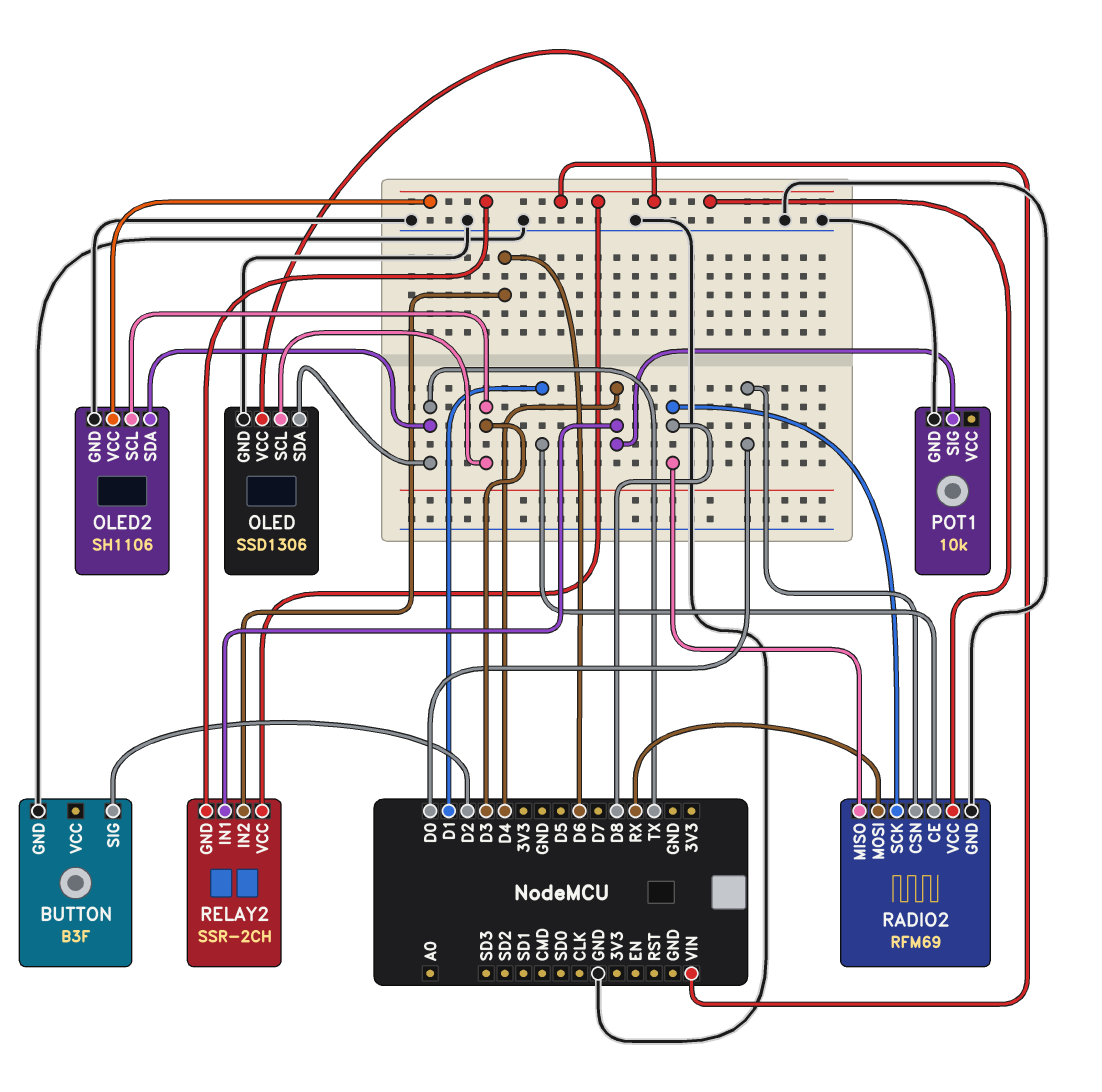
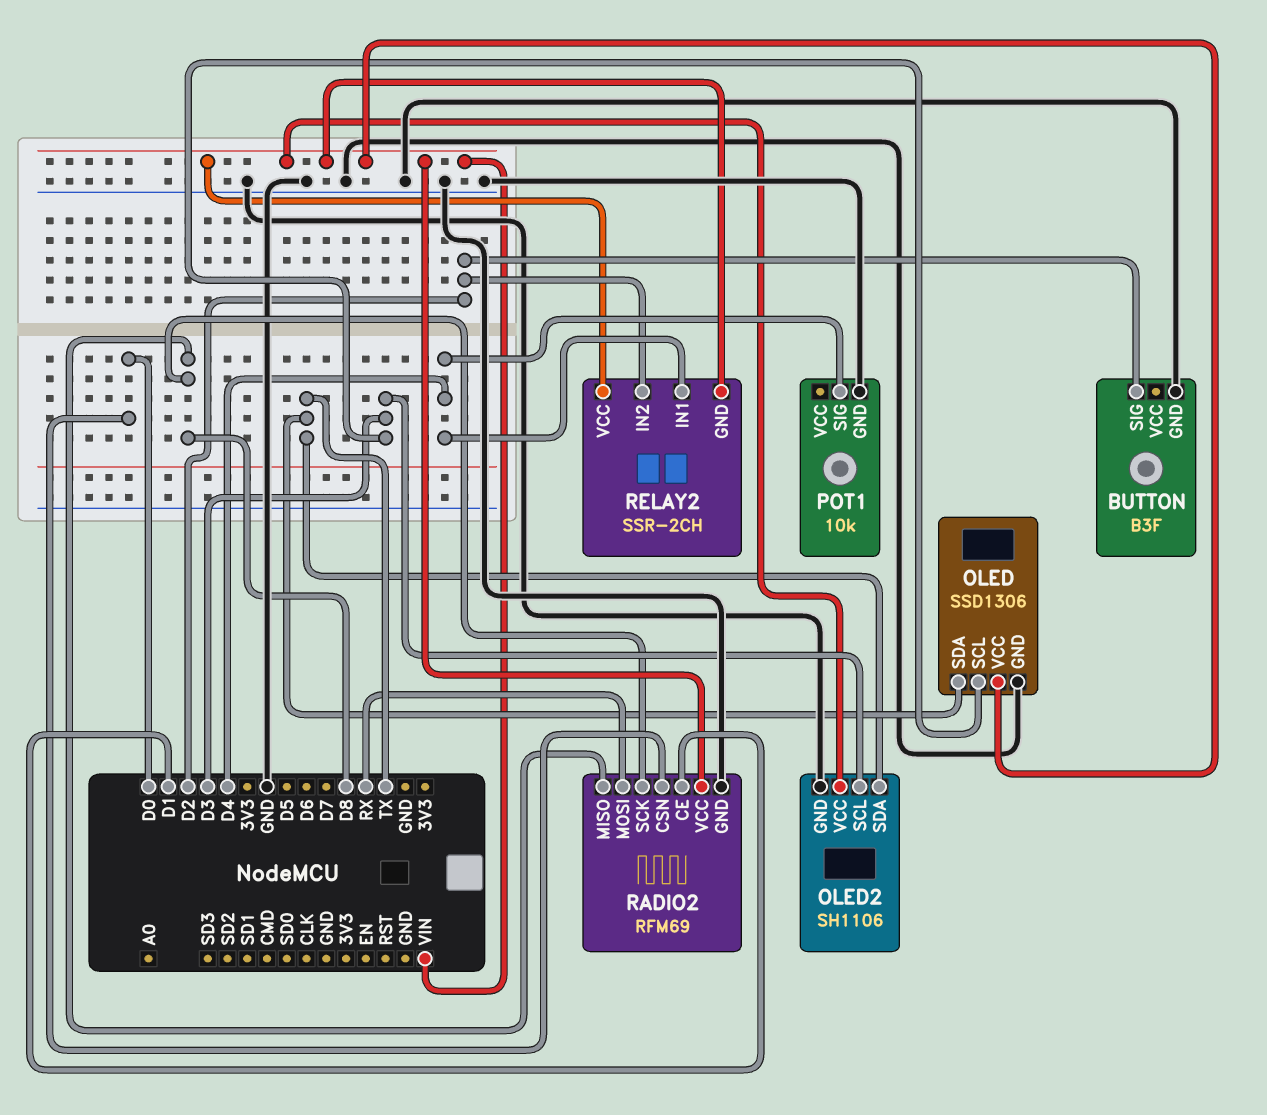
RELAY2 pin IN2: D6 -> D2

